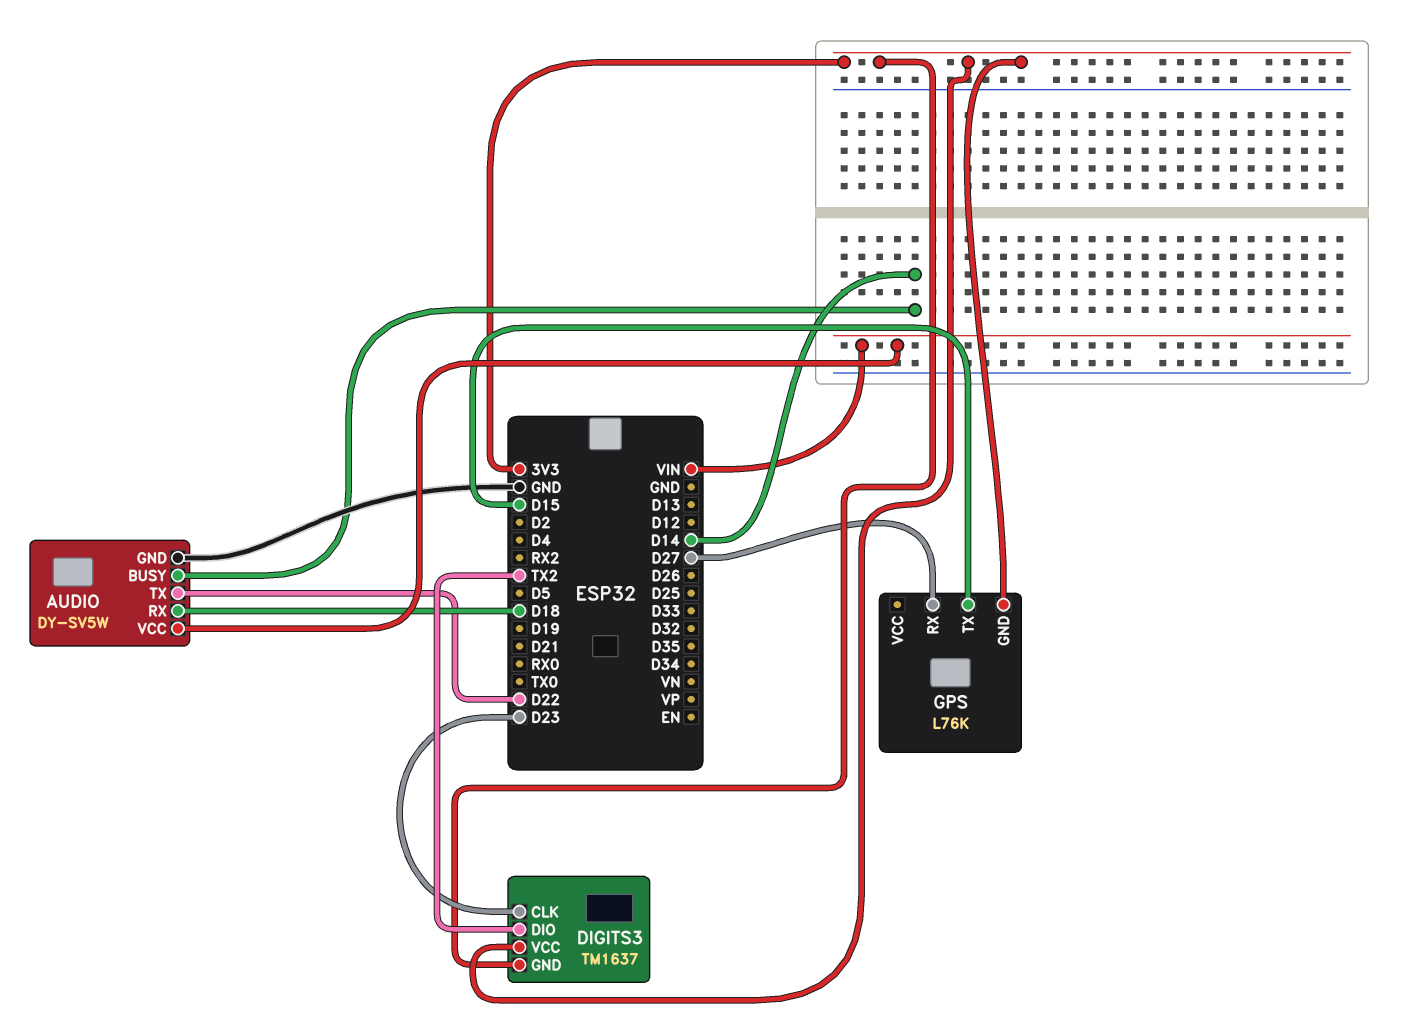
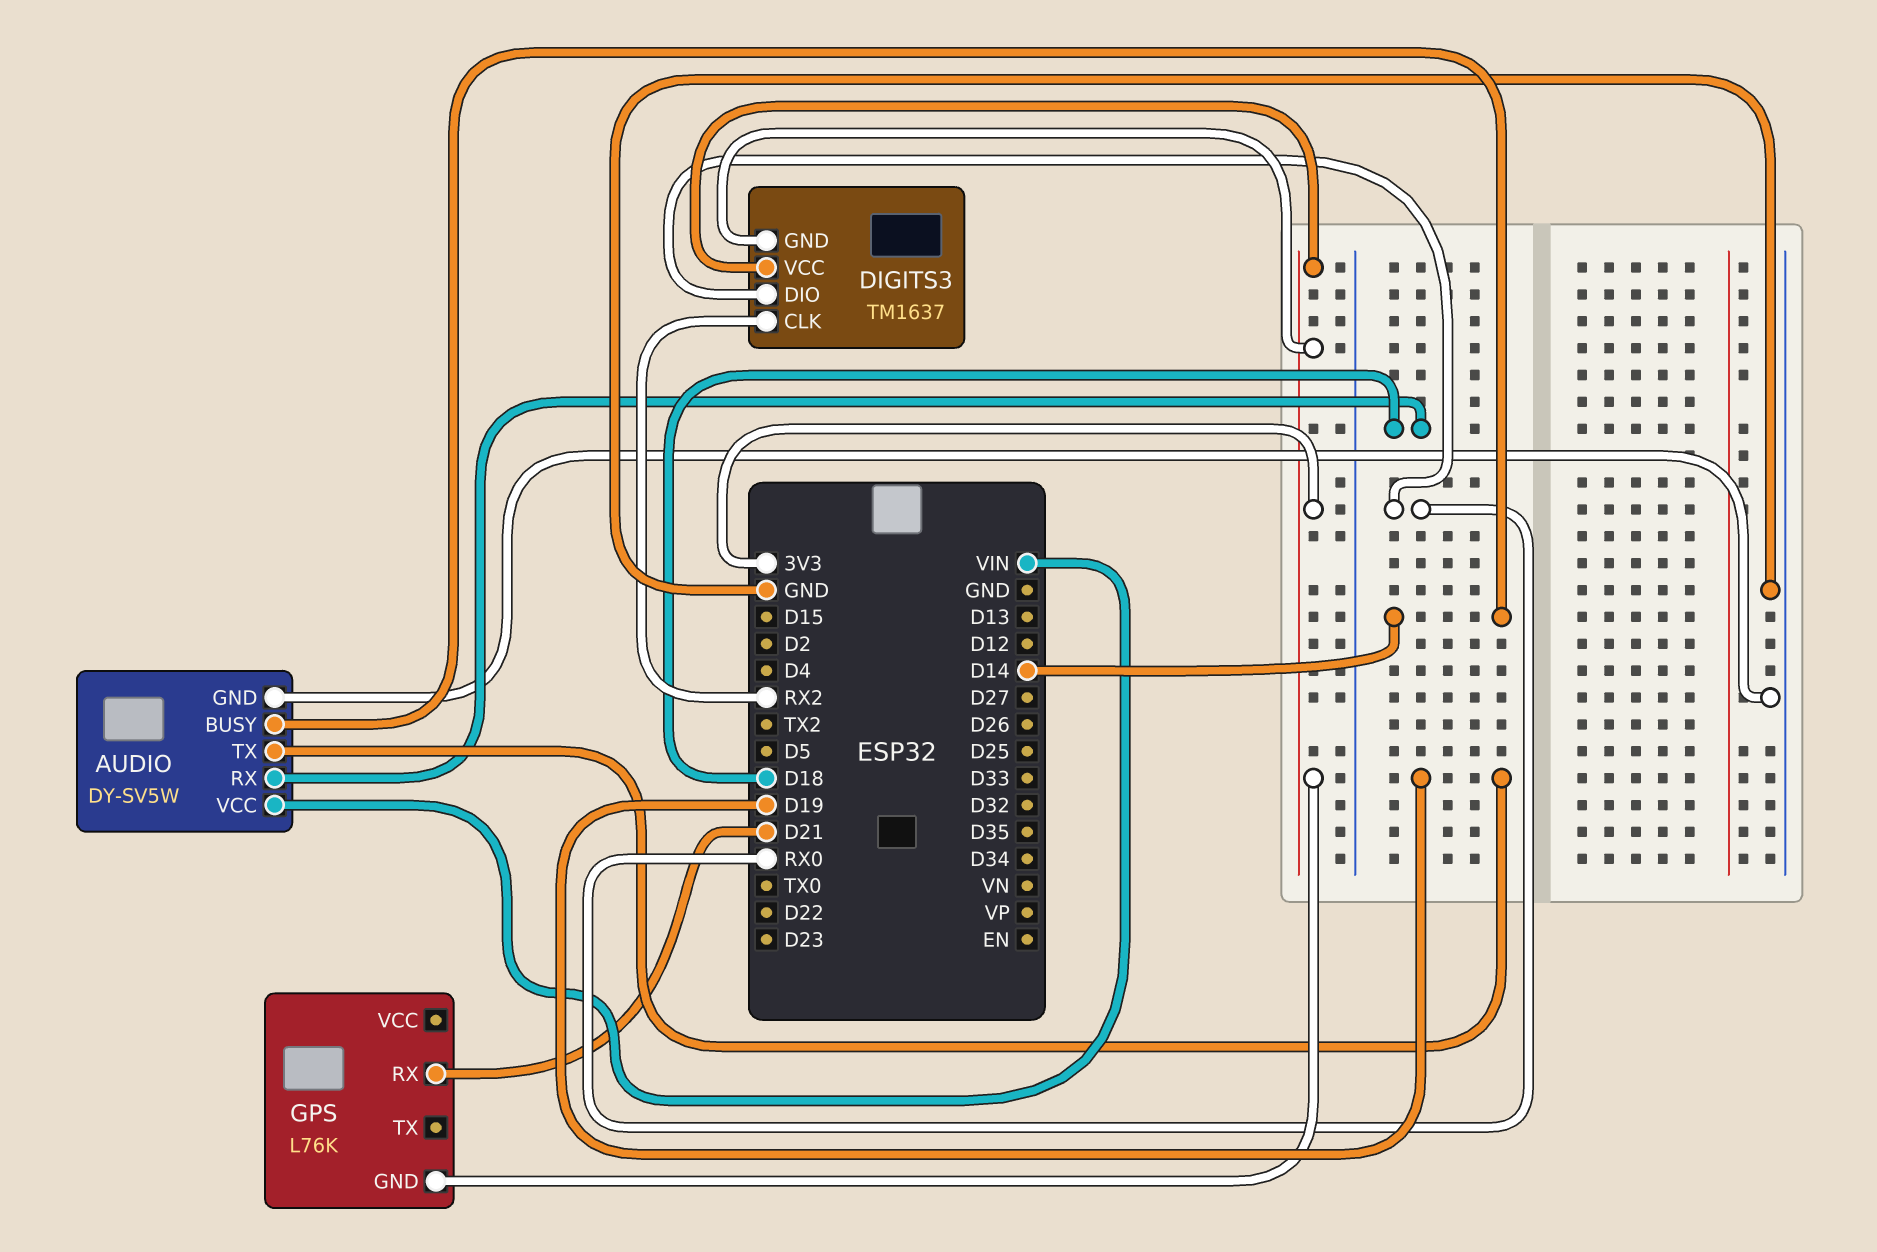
AUDIO pin TX: D22 -> D19
DIGITS3 pin CLK: D23 -> RX2
DIGITS3 pin DIO: TX2 -> RX0
GPS pin RX: D27 -> D21
GPS pin TX: D15 -> none

